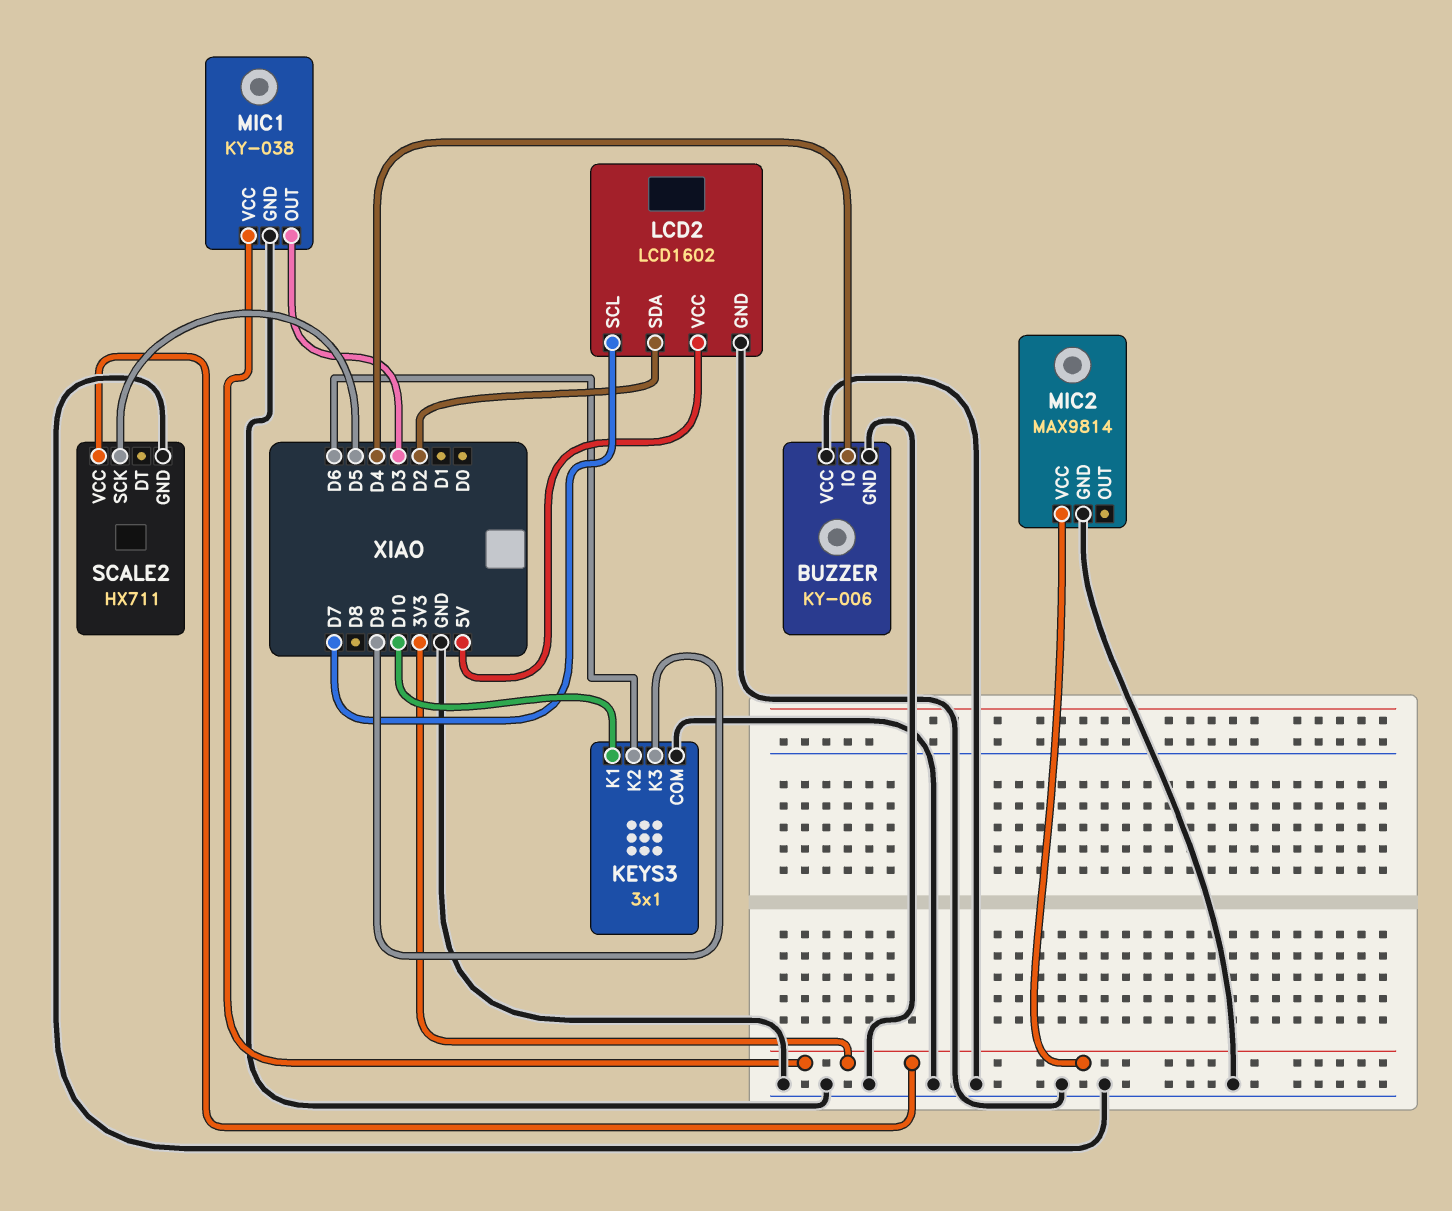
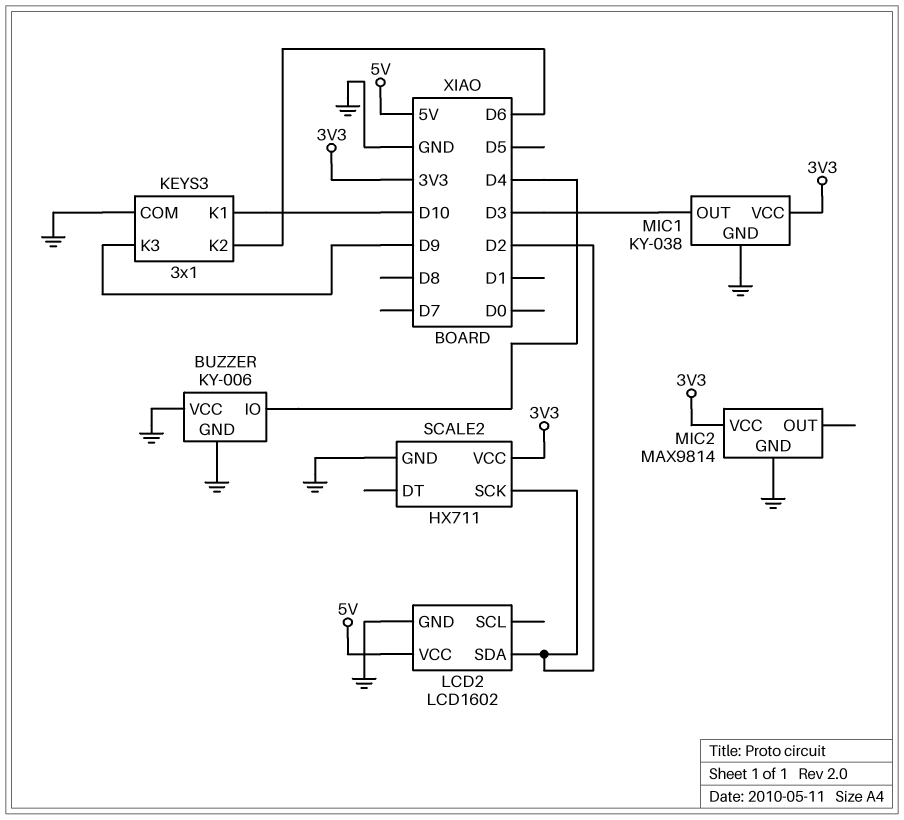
LCD2 pin SCL: D7 -> none
SCALE2 pin SCK: D5 -> D2

